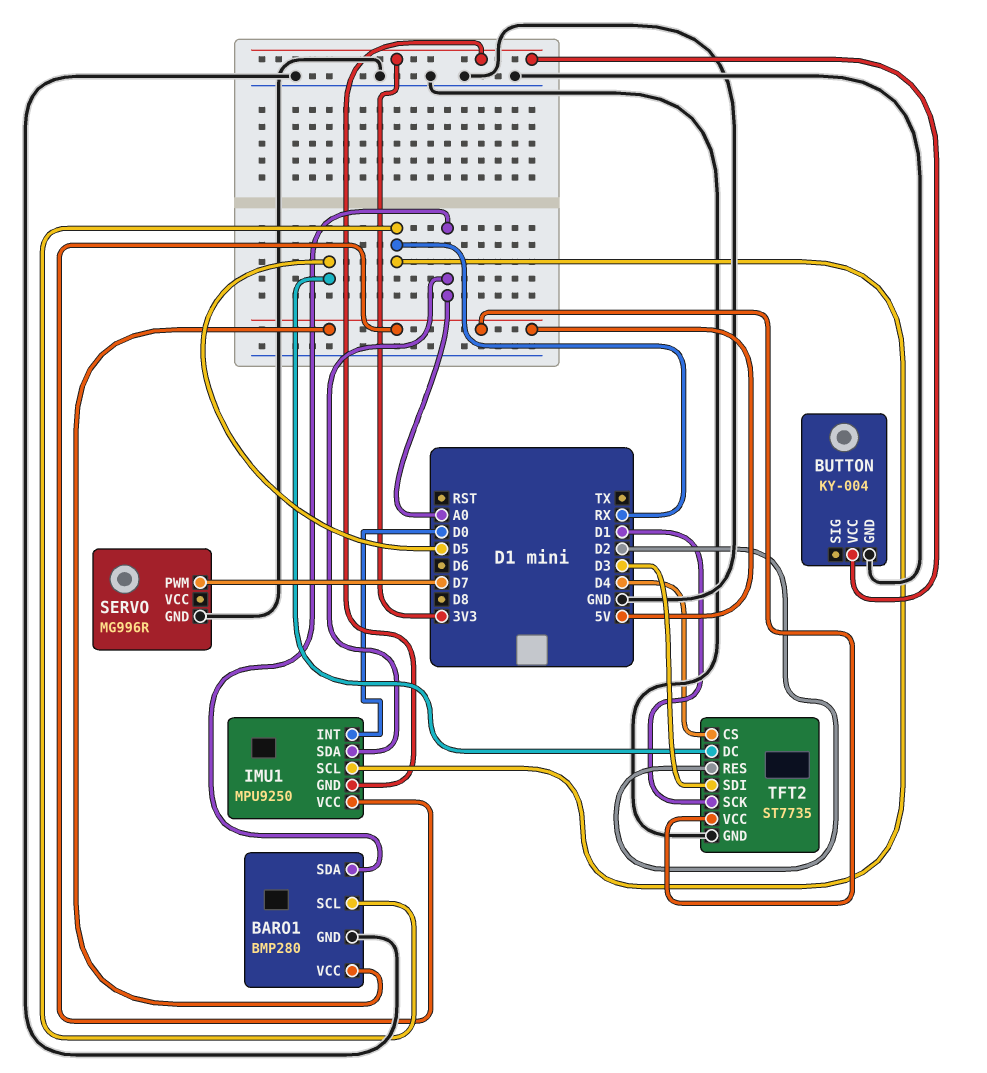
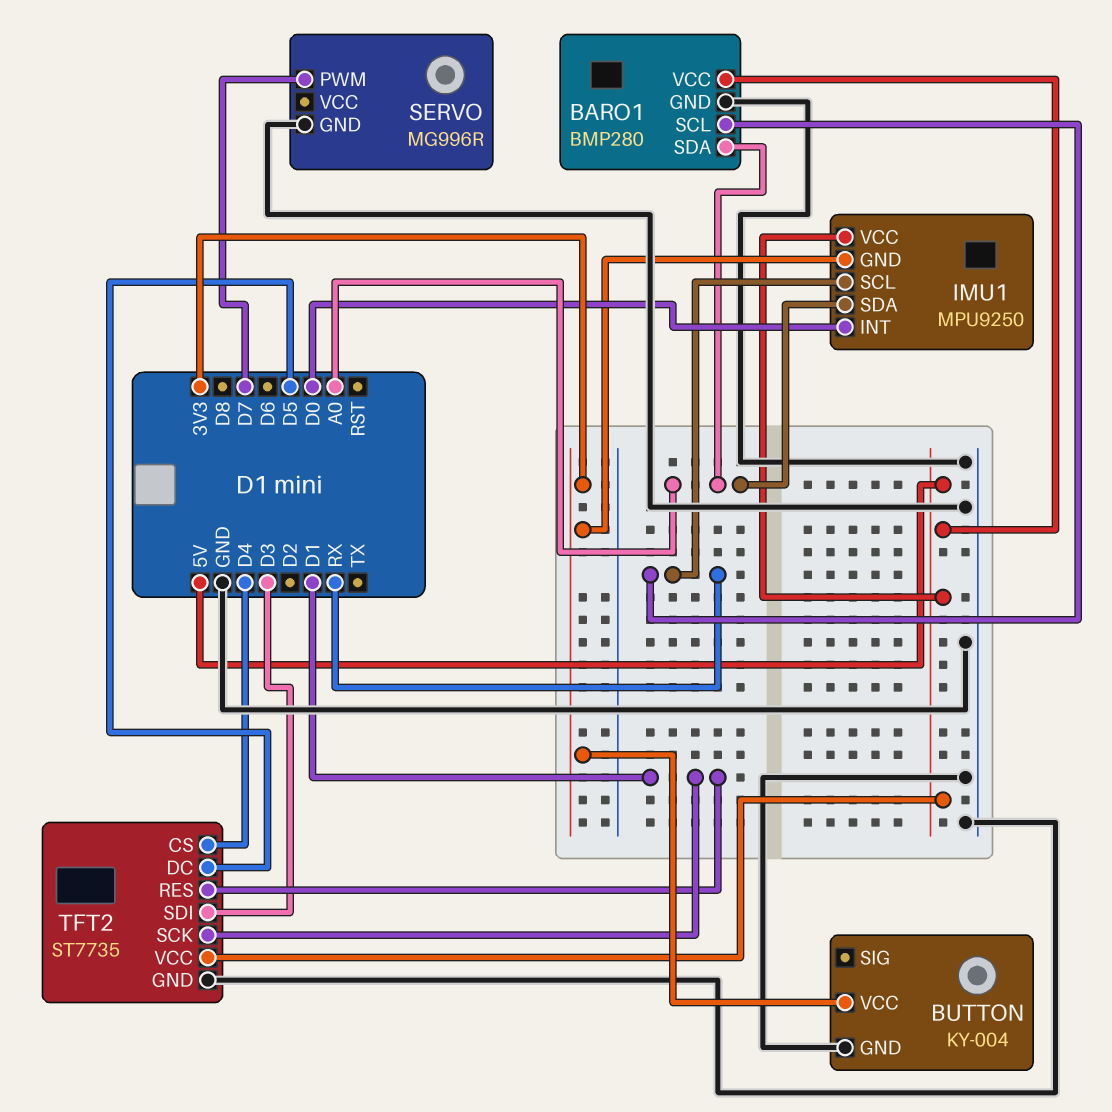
TFT2 pin RES: D2 -> D1

